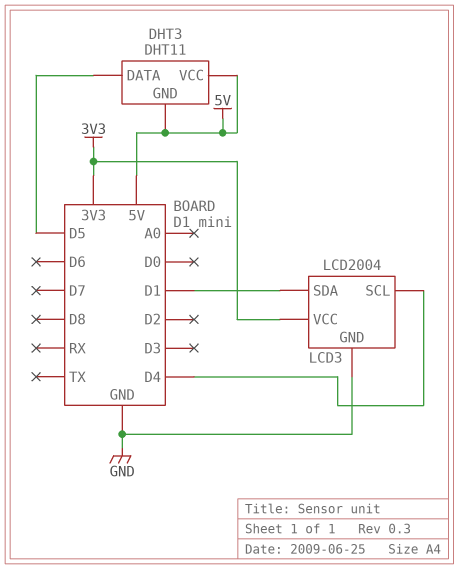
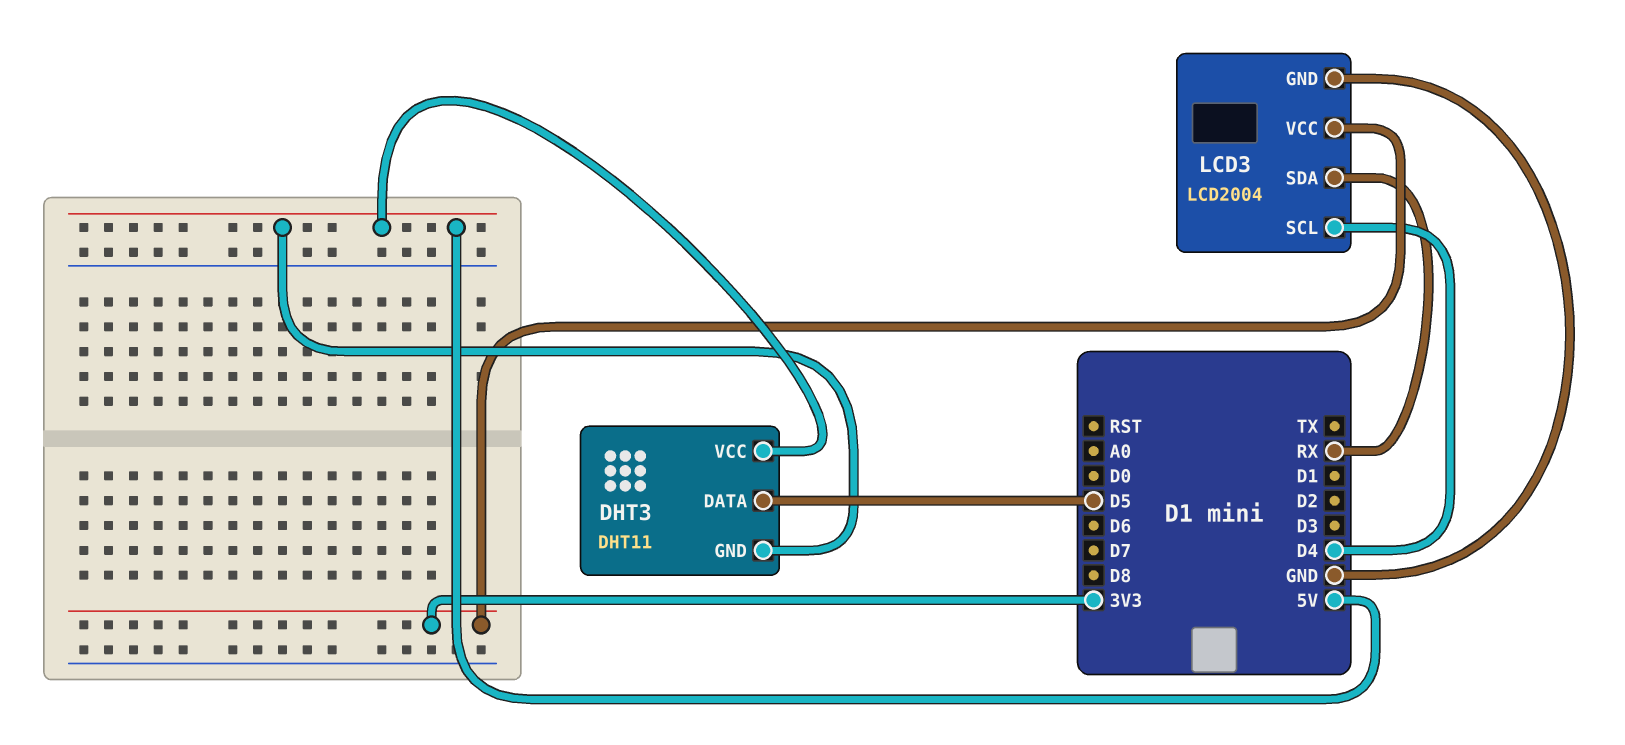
LCD3 pin SDA: D1 -> RX

